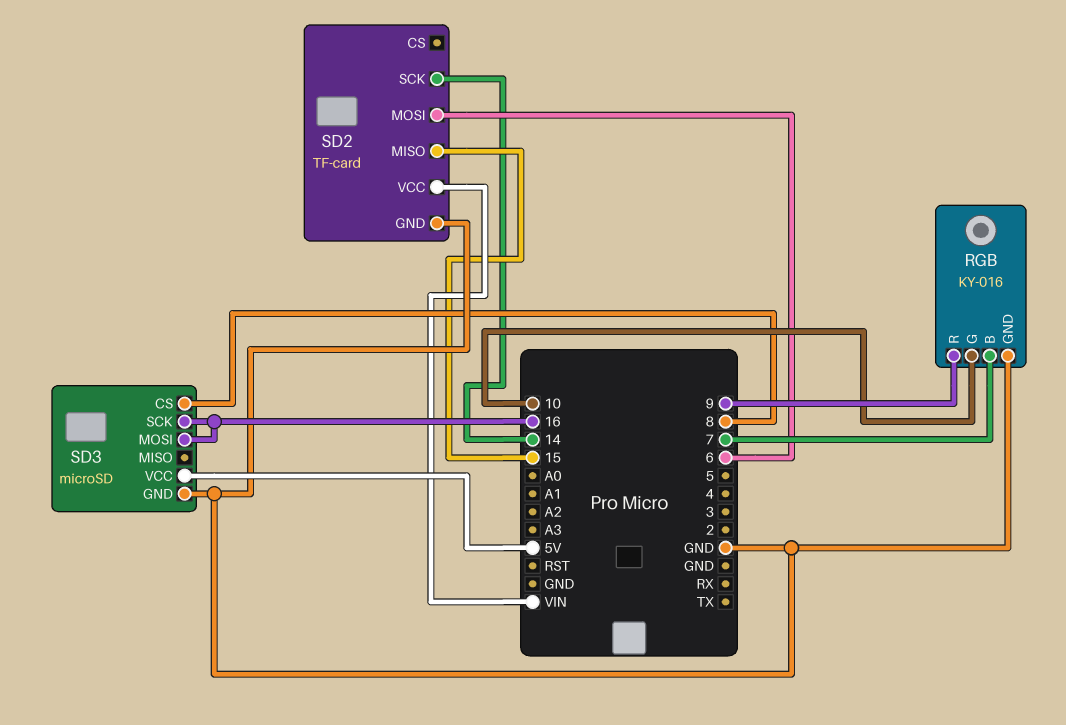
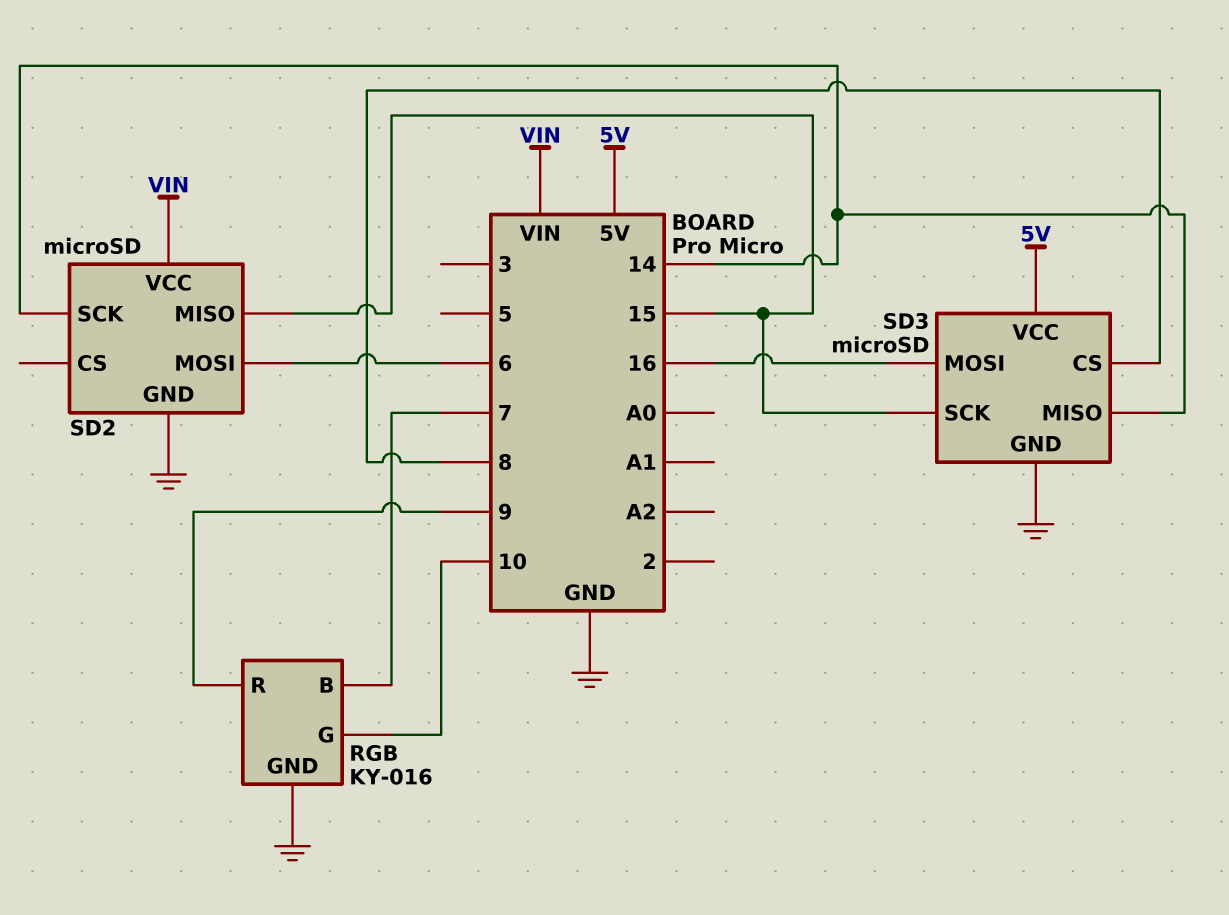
SD2: TF-card -> microSD
SD3 pin MISO: none -> 14
SD3 pin SCK: 16 -> 15

